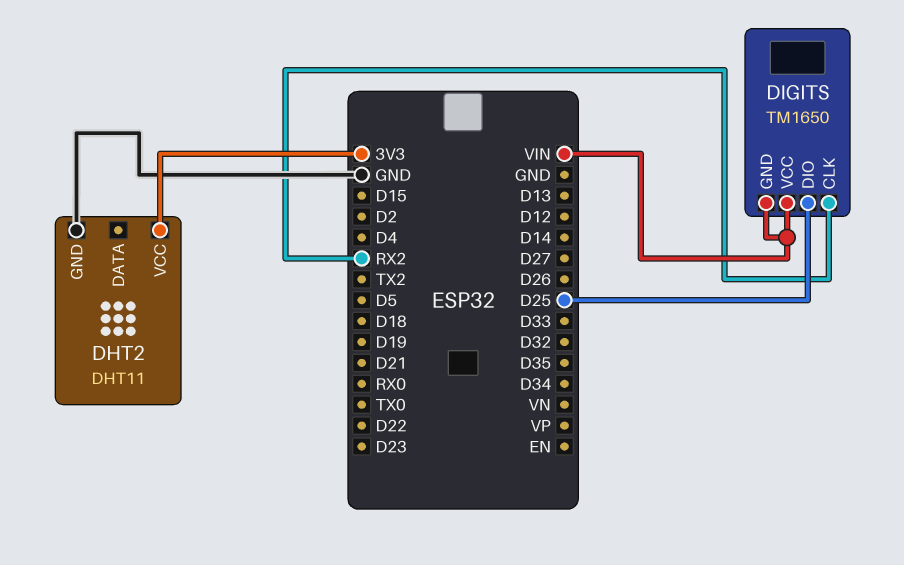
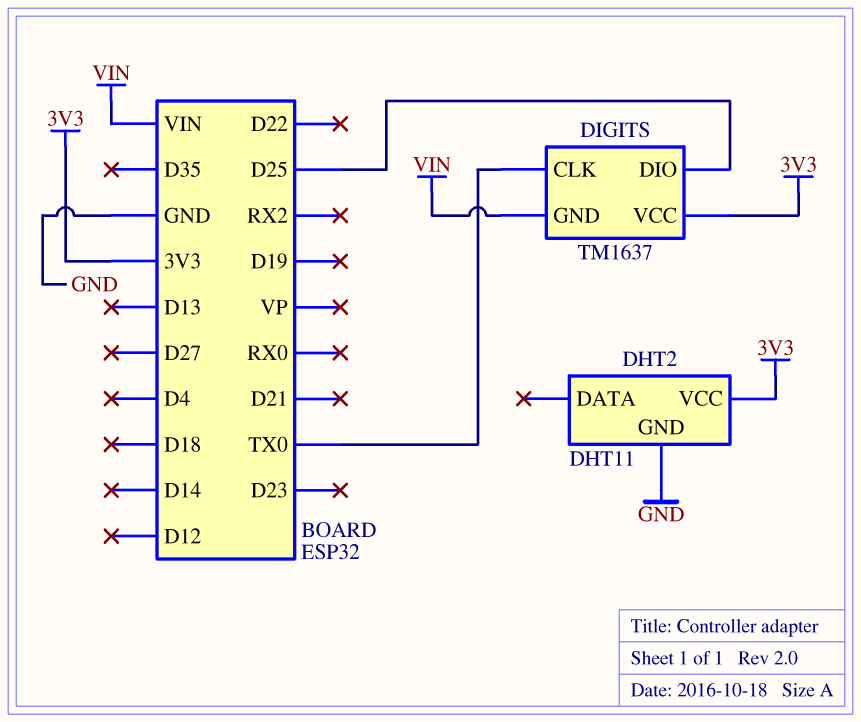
DIGITS: TM1650 -> TM1637
DIGITS pin CLK: RX2 -> TX0
DIGITS pin VCC: VIN -> 3V3

